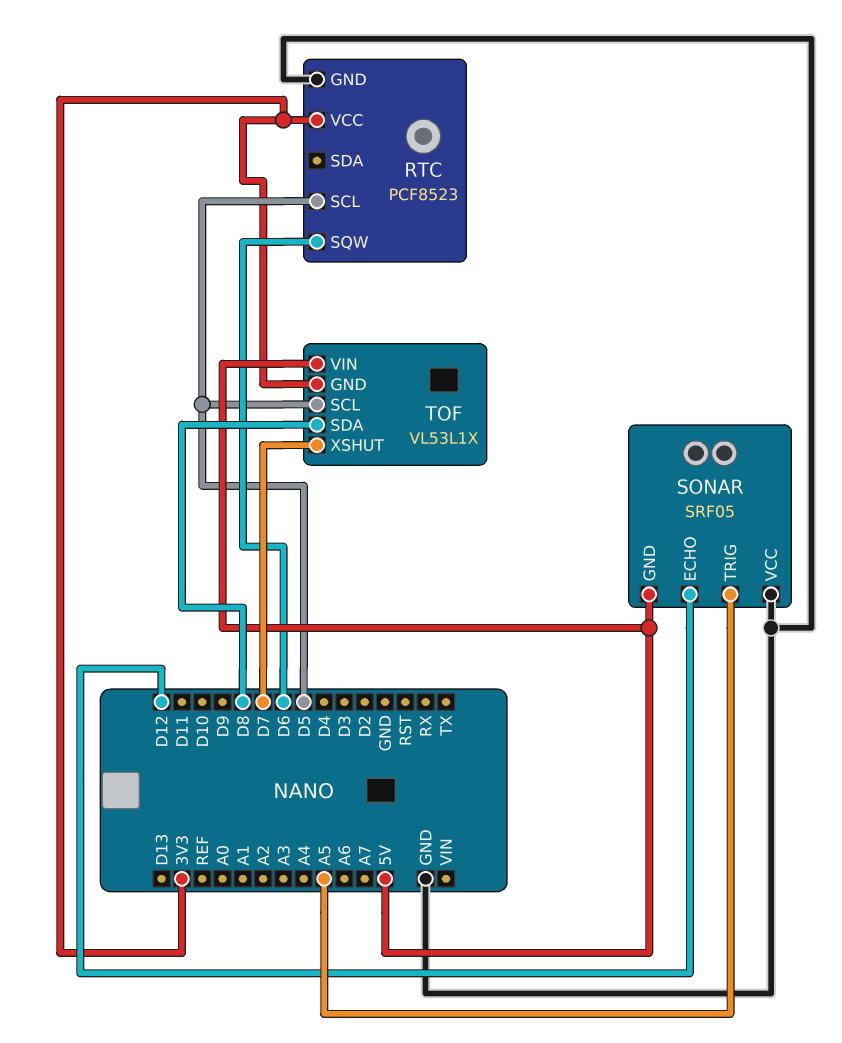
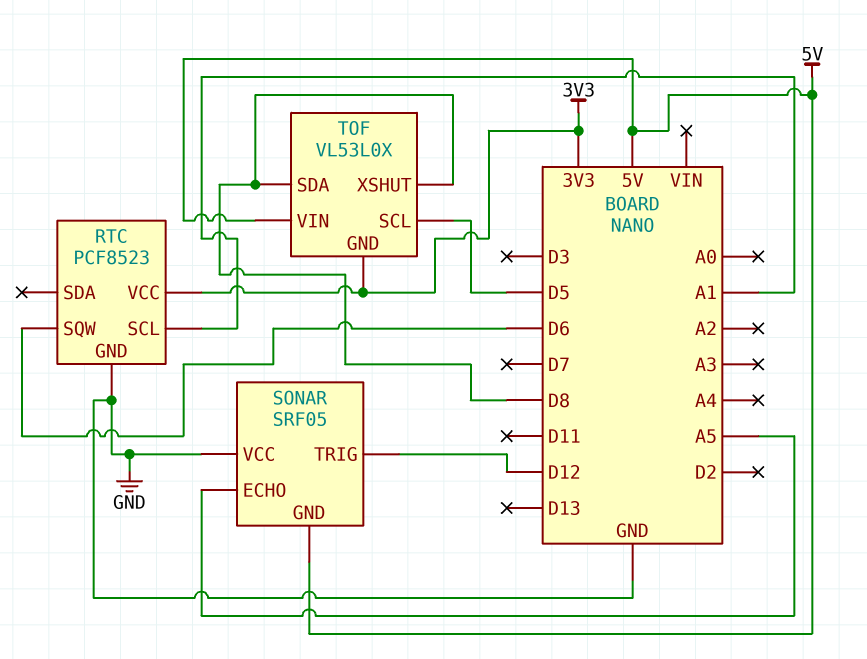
RTC pin SCL: D5 -> A1
SONAR pin ECHO: D12 -> A5
SONAR pin TRIG: A5 -> D12
TOF: VL53L1X -> VL53L0X
TOF pin XSHUT: D7 -> D8

